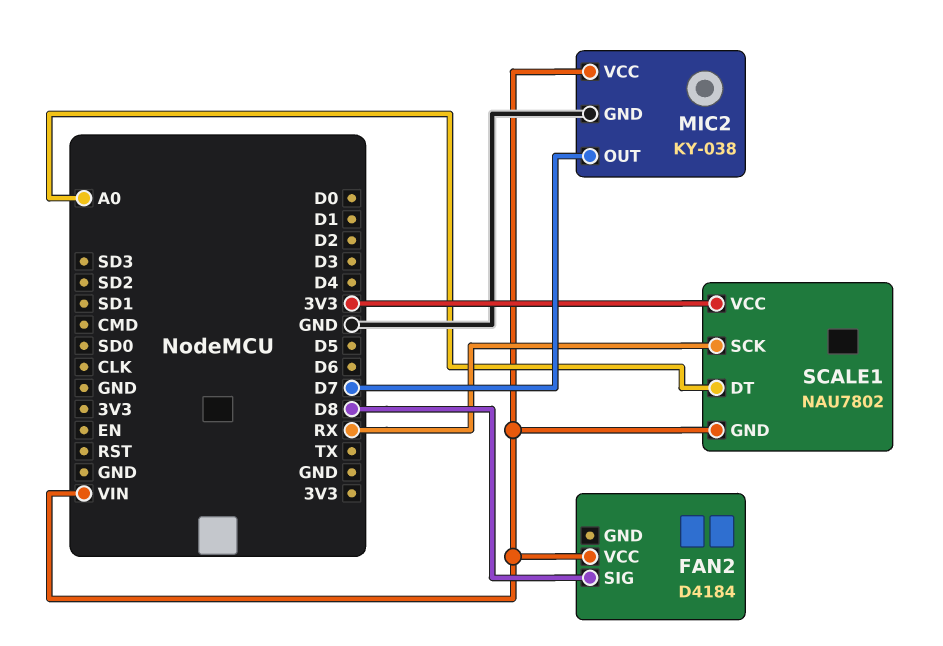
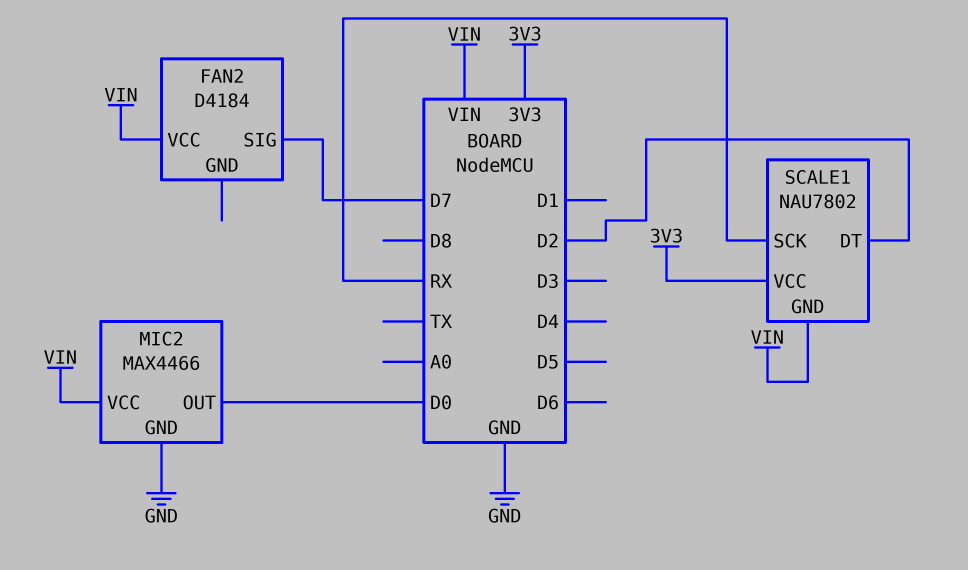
FAN2 pin SIG: D8 -> D7
MIC2: KY-038 -> MAX4466
MIC2 pin OUT: D7 -> D0
SCALE1 pin DT: A0 -> D2

